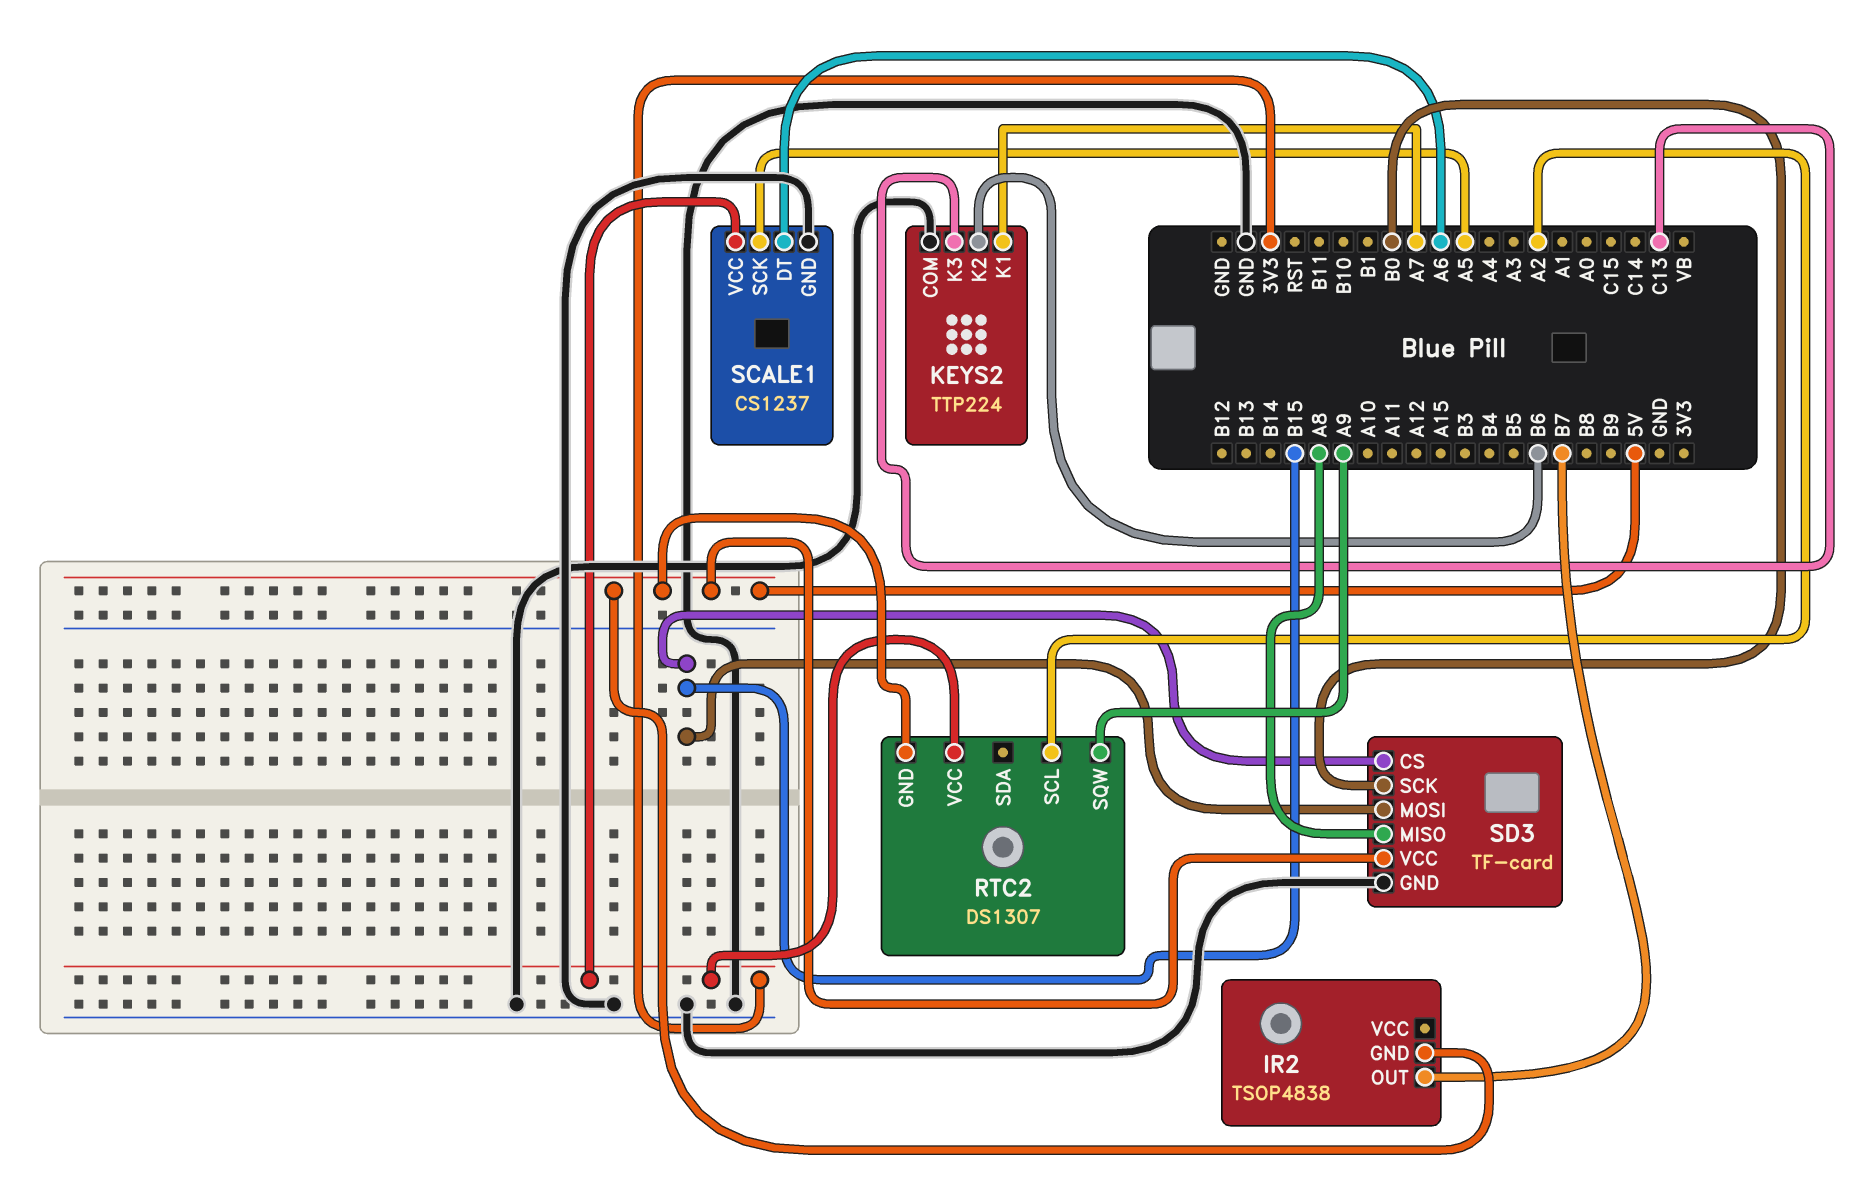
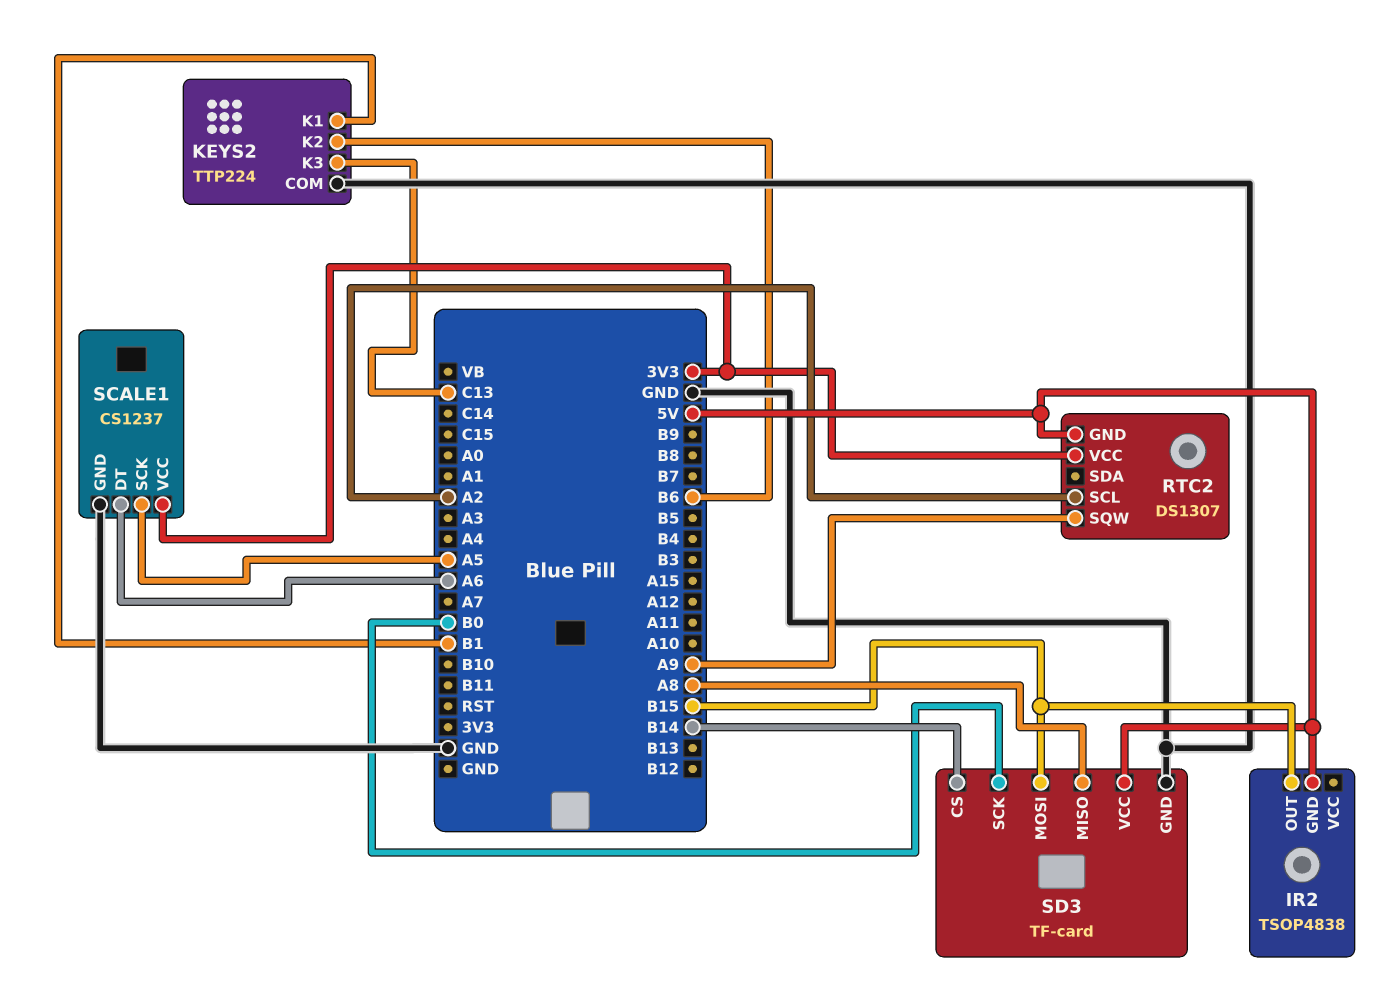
IR2 pin OUT: B7 -> B15
KEYS2 pin K1: A7 -> B1
SD3 pin CS: B15 -> B14

